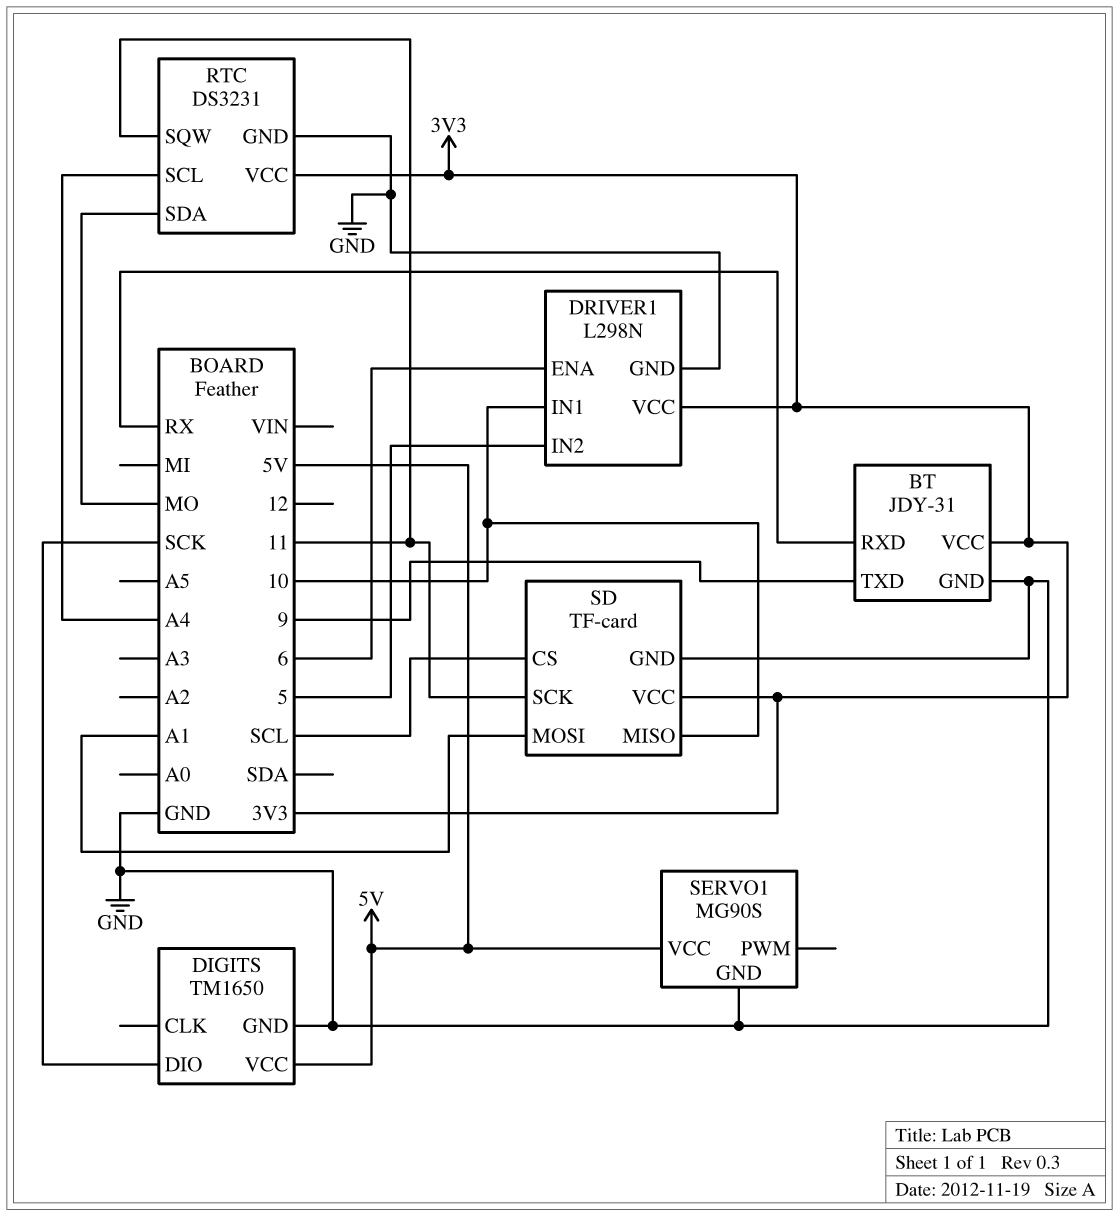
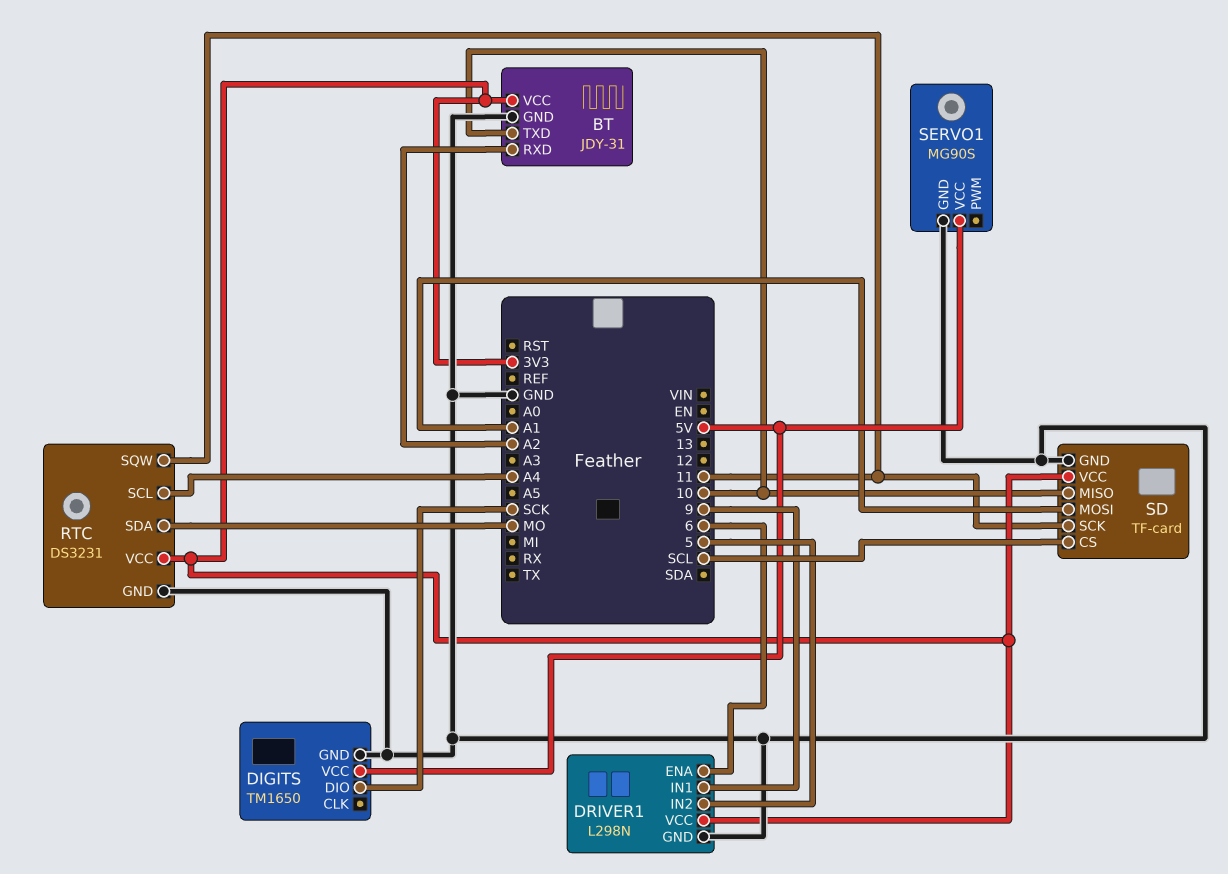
BT pin RXD: RX -> A2
BT pin TXD: 9 -> 10
DRIVER1 pin IN1: 10 -> 9

